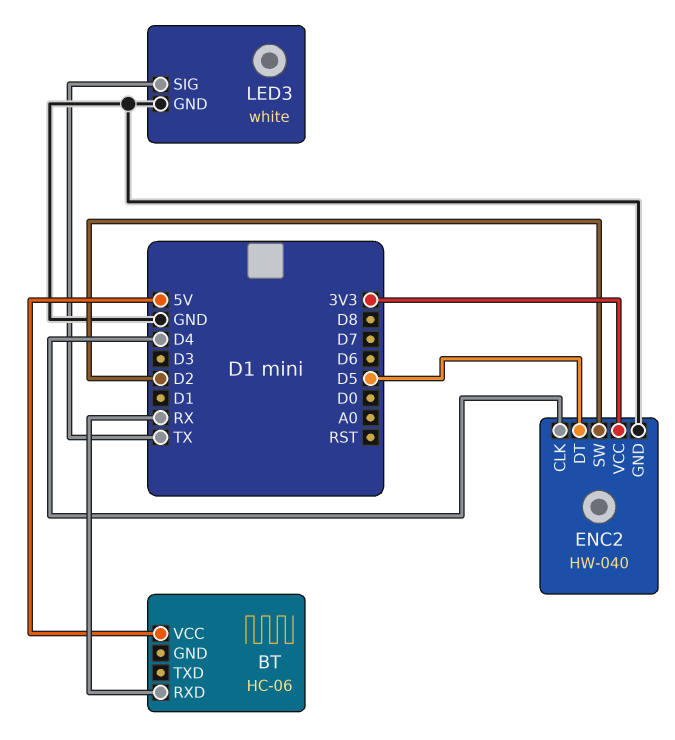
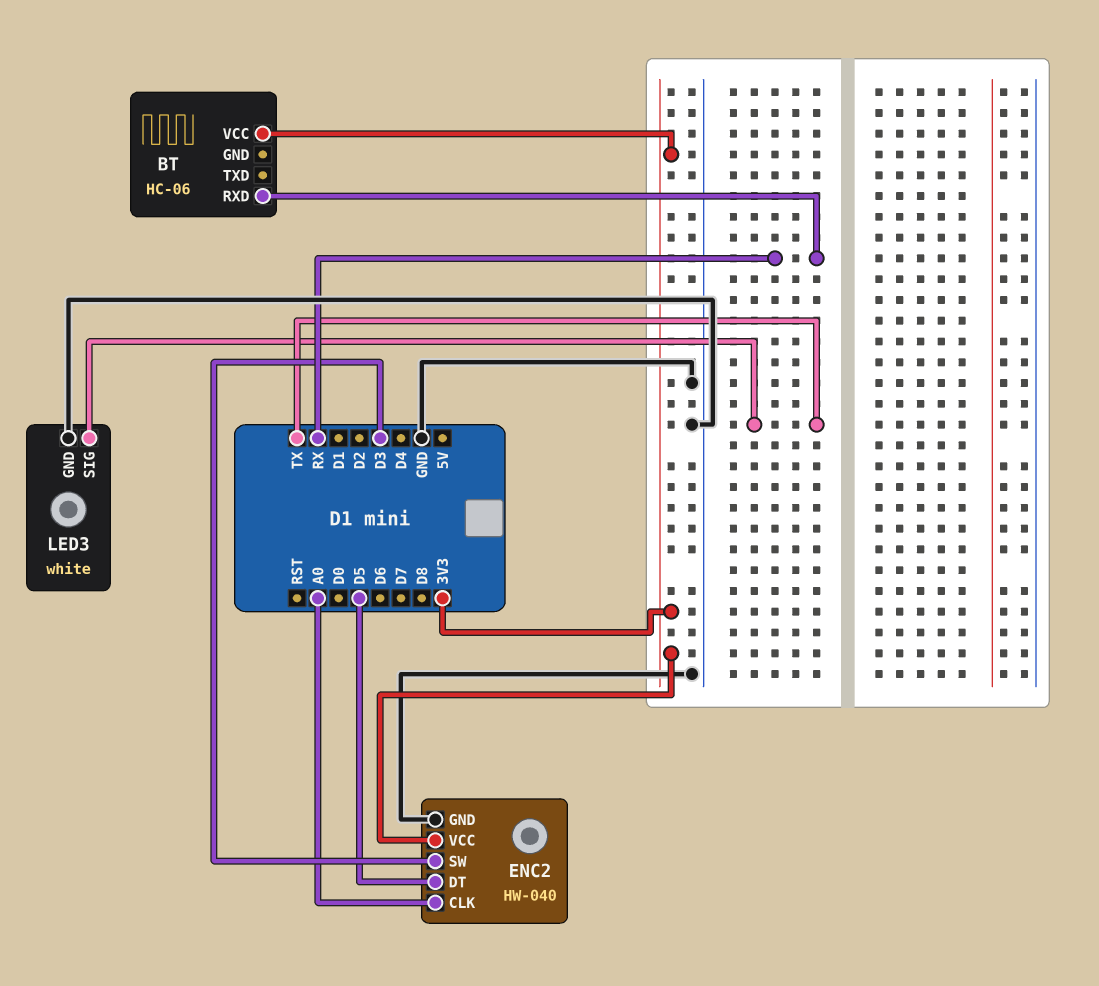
BT pin VCC: 5V -> 3V3
ENC2 pin CLK: D4 -> A0
ENC2 pin SW: D2 -> D3

